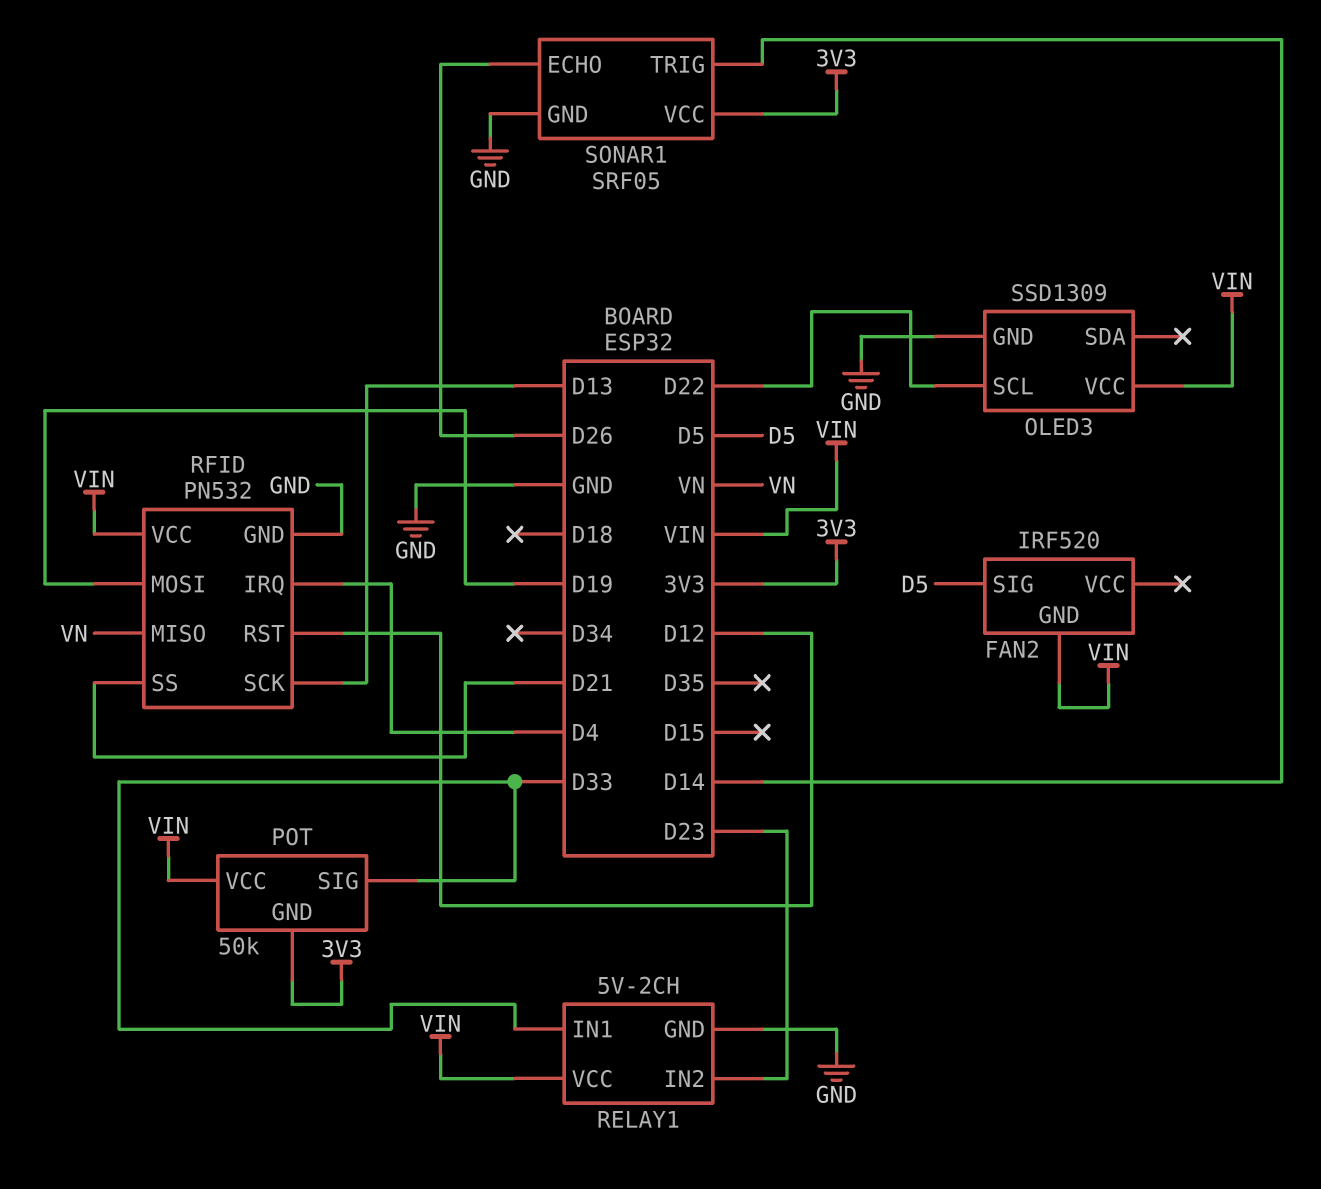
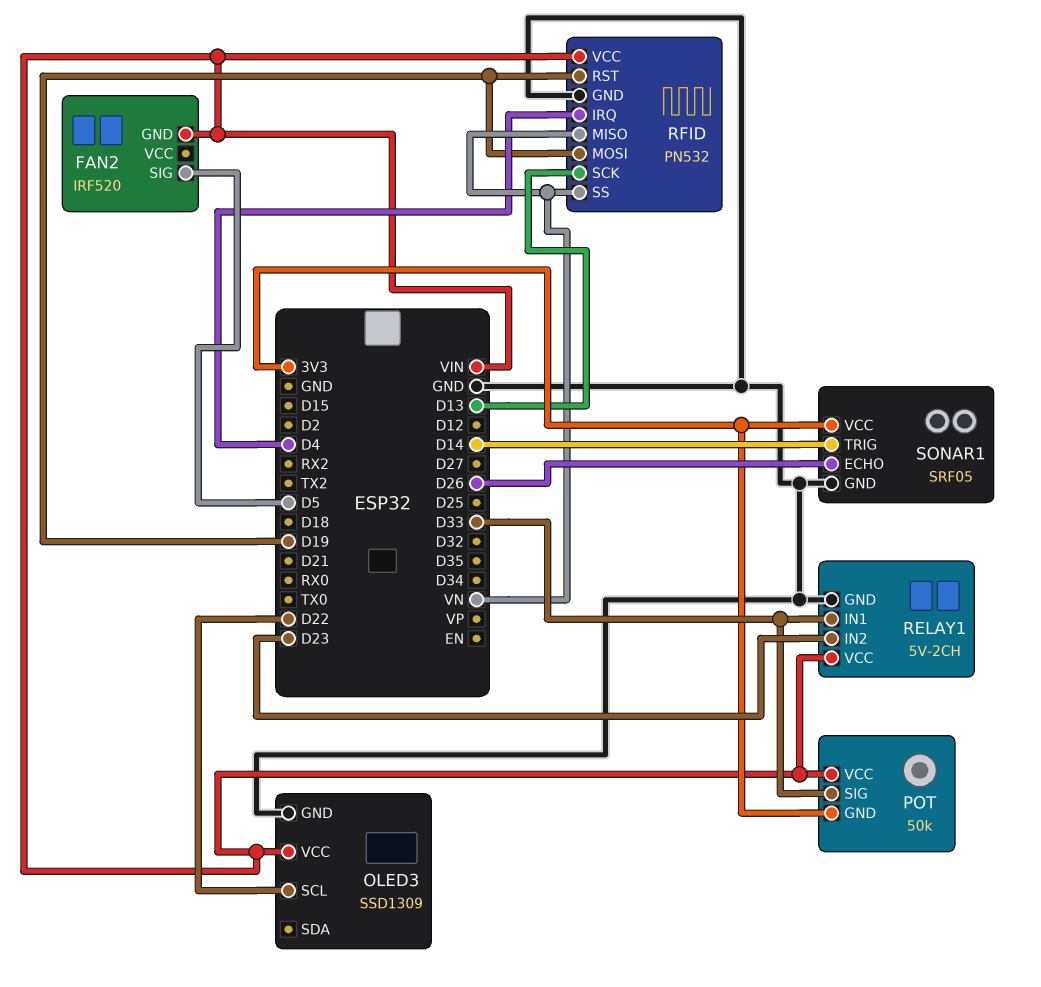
RFID pin RST: D12 -> D19
RFID pin SS: D21 -> VN

